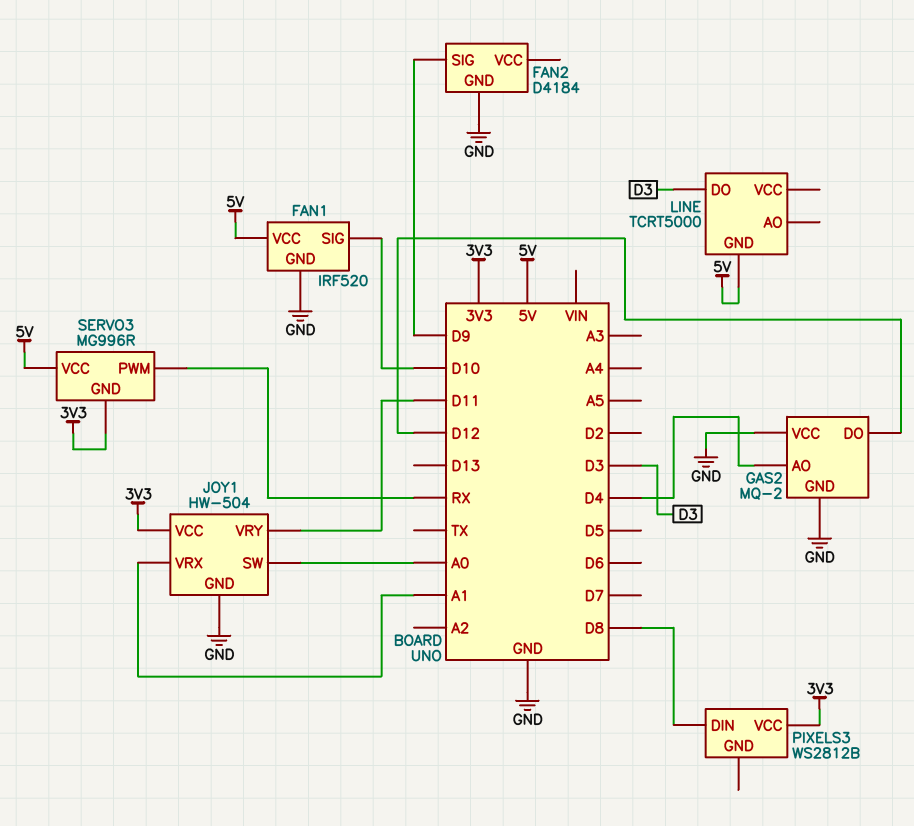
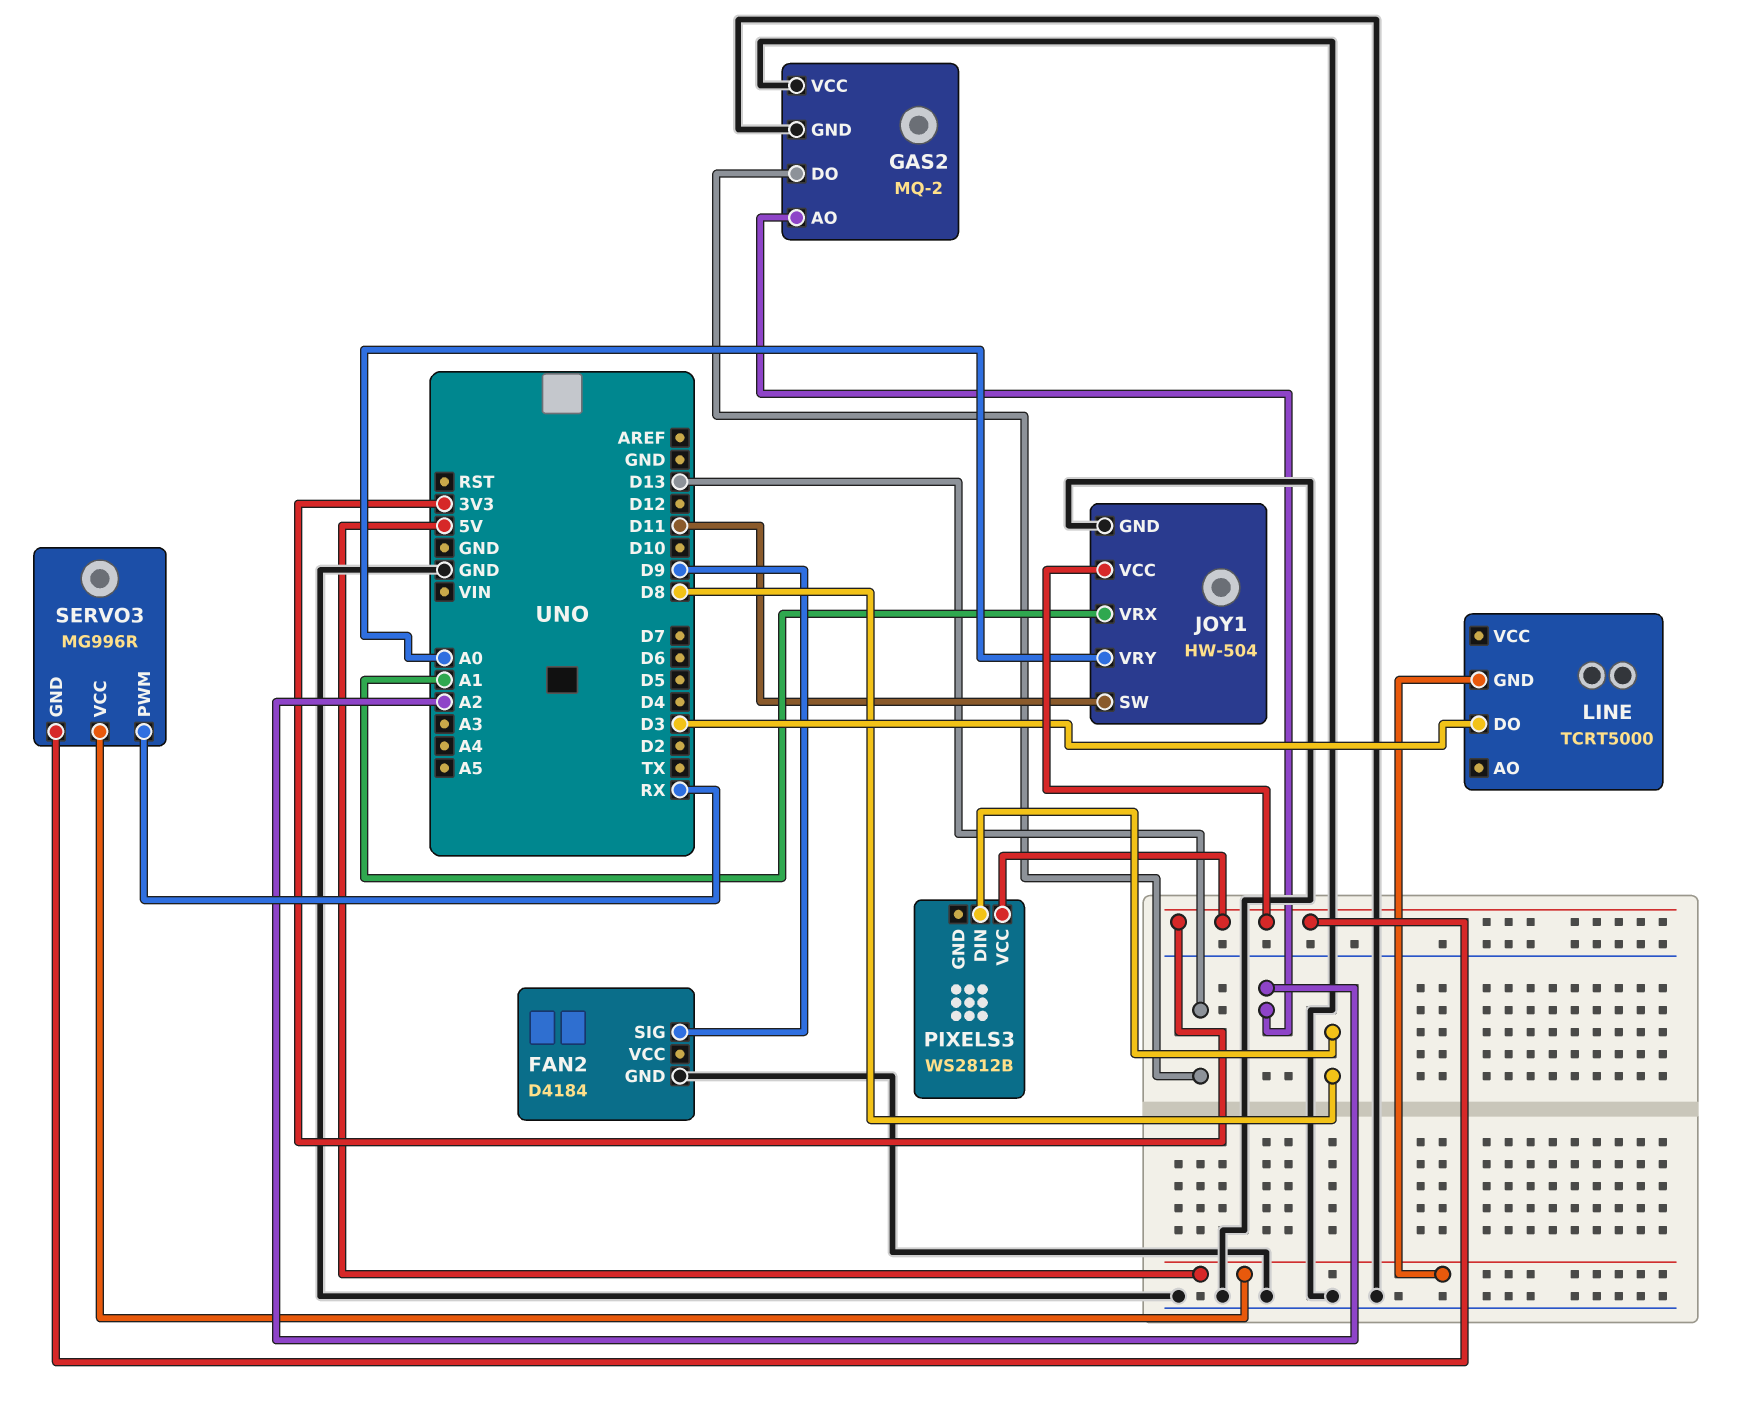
FAN1: IRF520 -> none
FAN1 pin GND: GND -> none
FAN1 pin SIG: D10 -> none
FAN1 pin VCC: 5V -> none
GAS2 pin AO: D4 -> A2
GAS2 pin DO: D12 -> D13
JOY1 pin SW: A0 -> D11
JOY1 pin VRY: D11 -> A0

